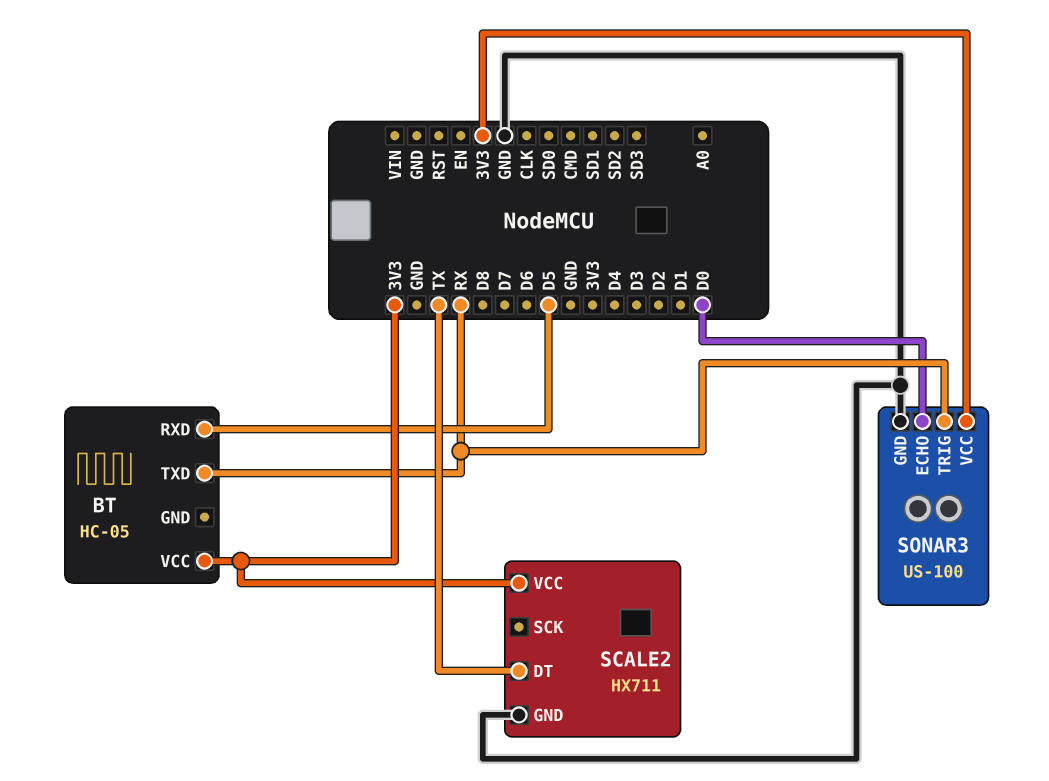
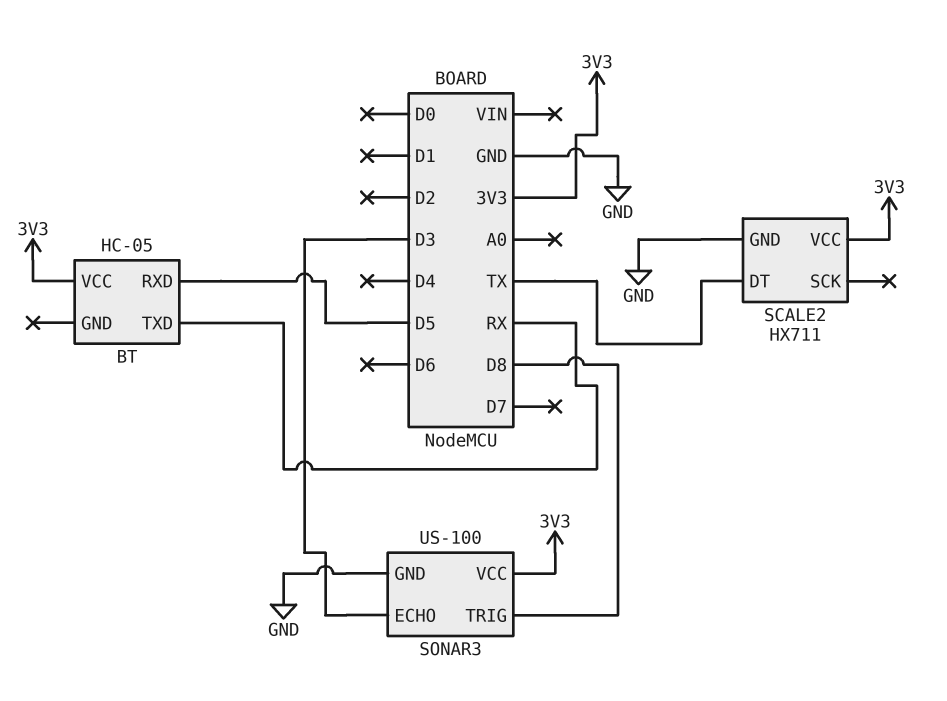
SONAR3 pin ECHO: D0 -> D3
SONAR3 pin TRIG: RX -> D8

